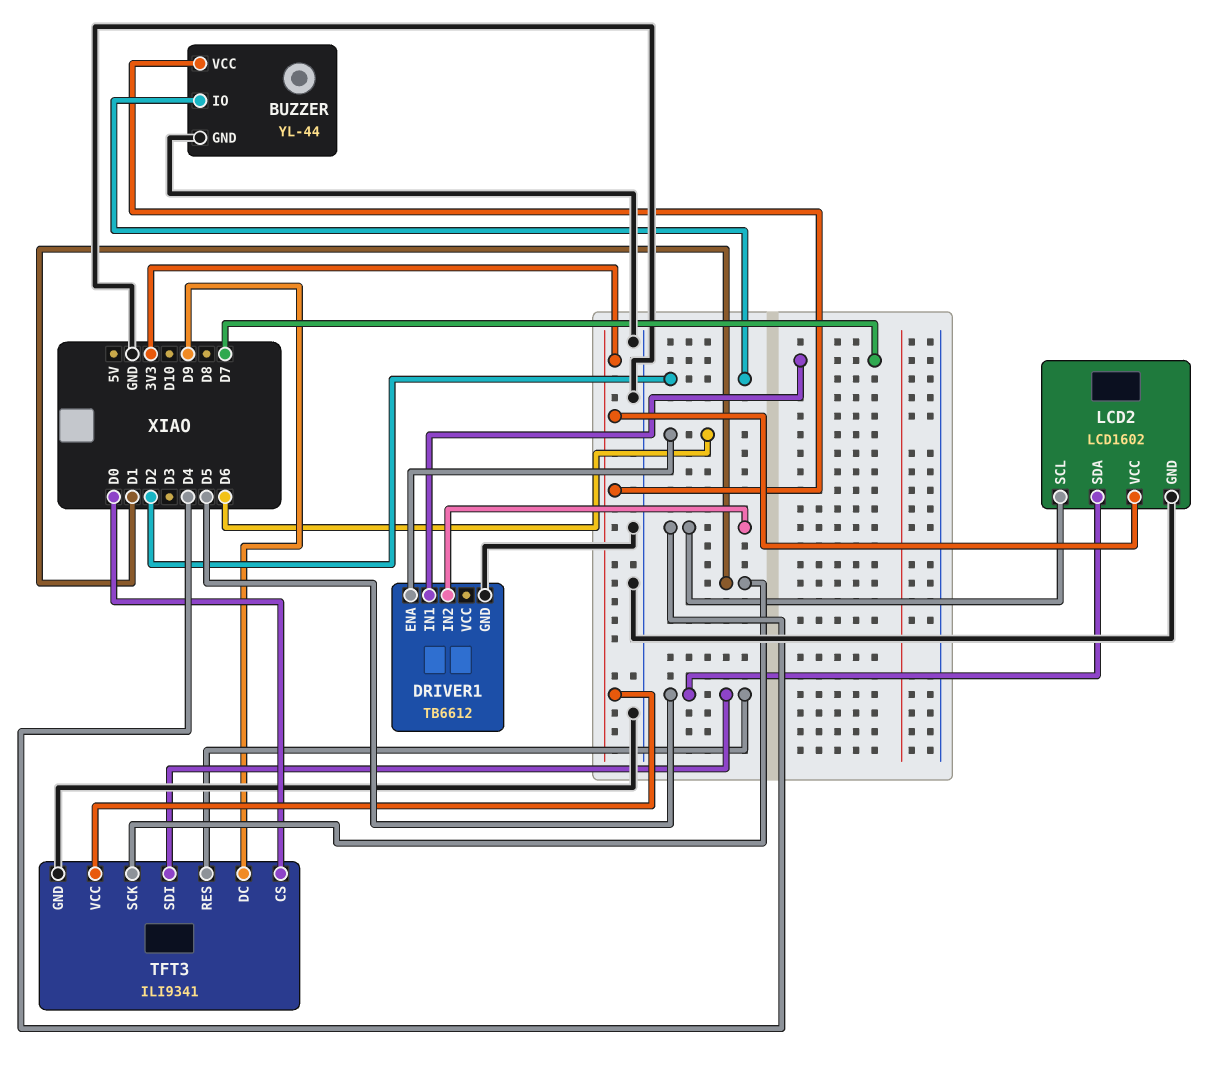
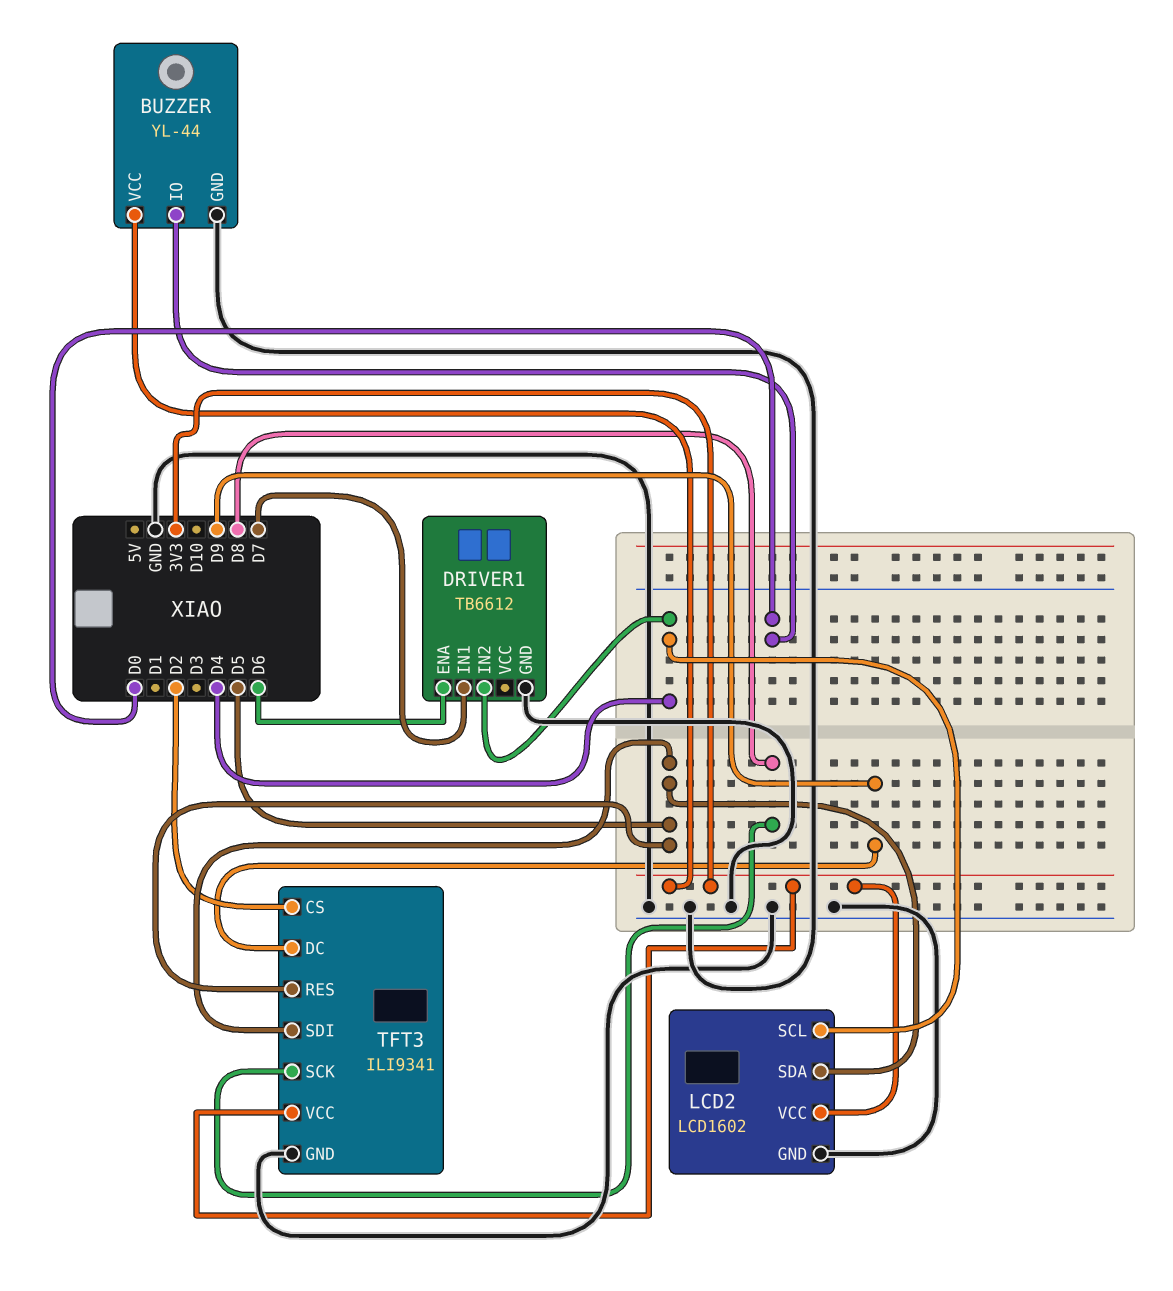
BUZZER pin IO: D2 -> D0
TFT3 pin CS: D0 -> D2
TFT3 pin SCK: D1 -> D8

